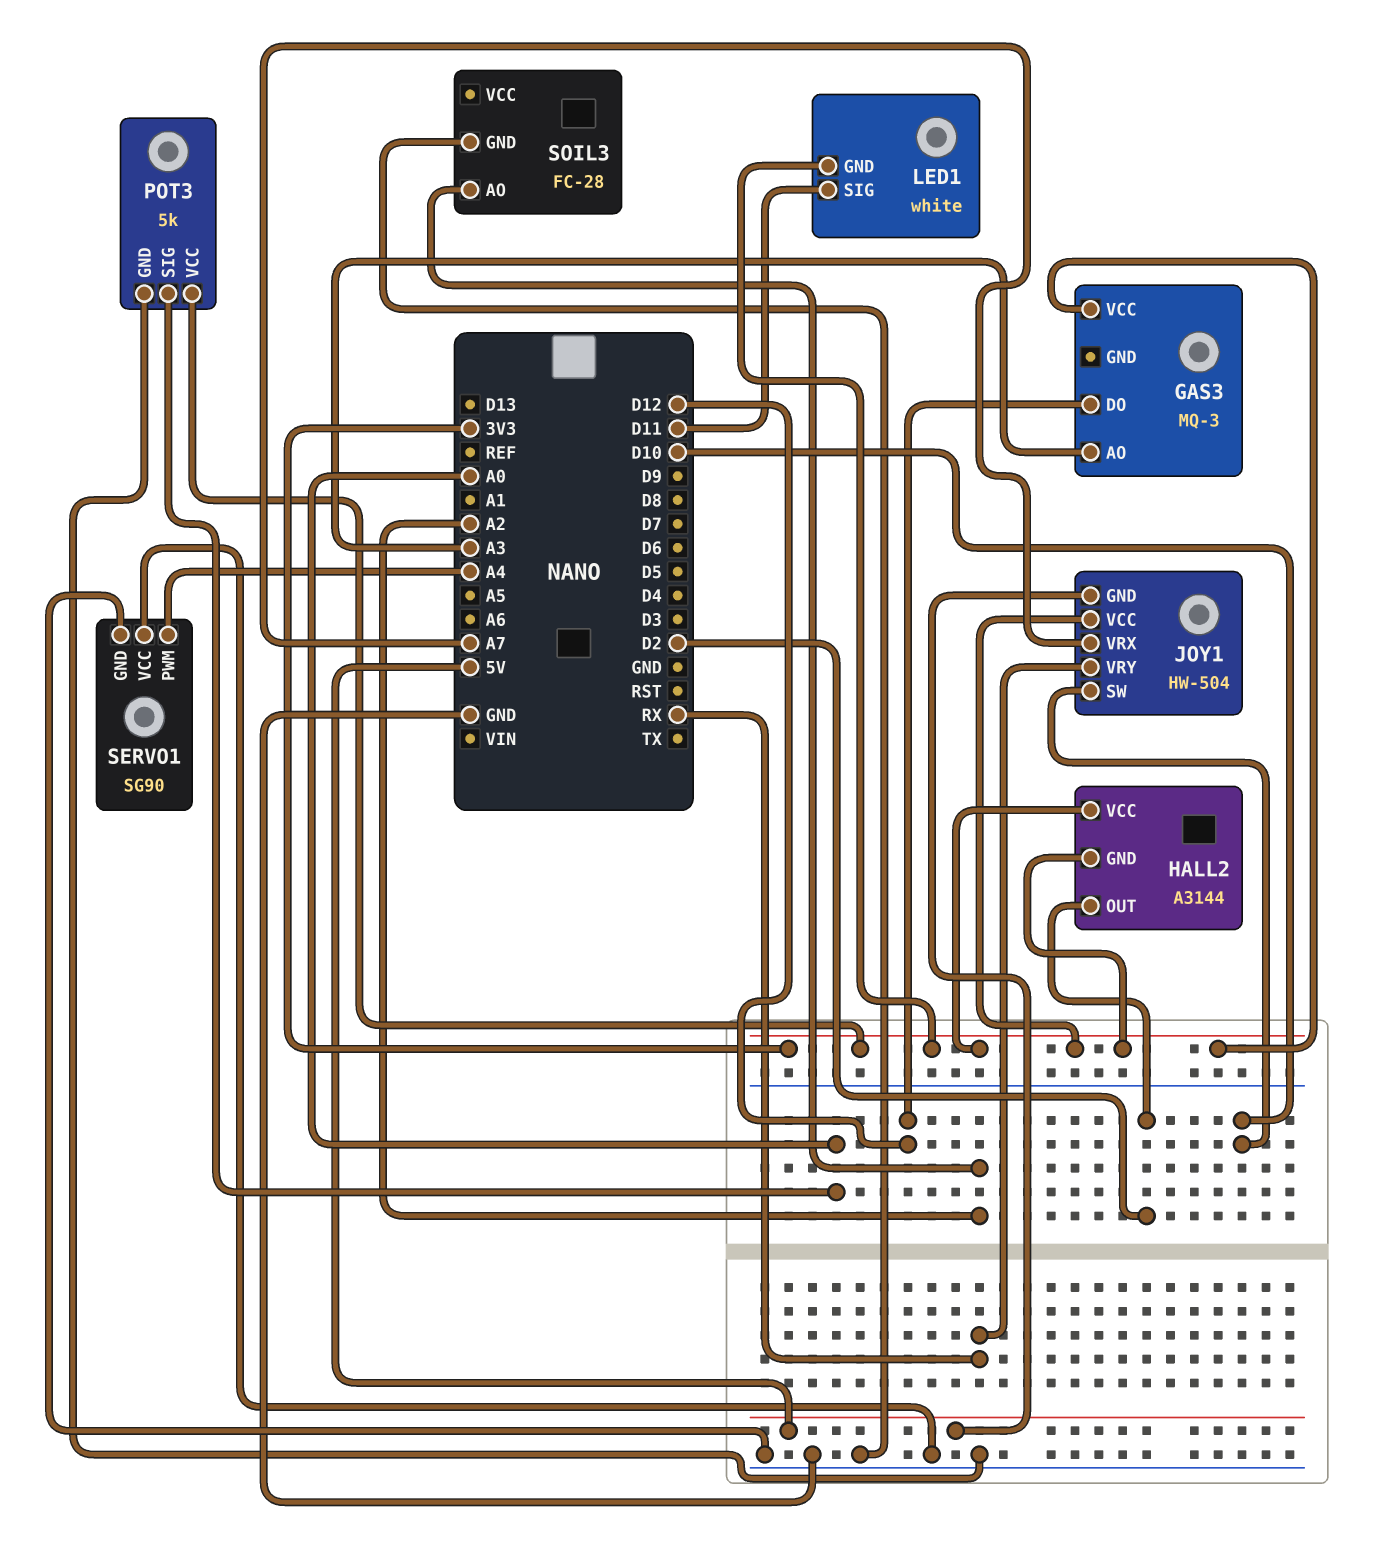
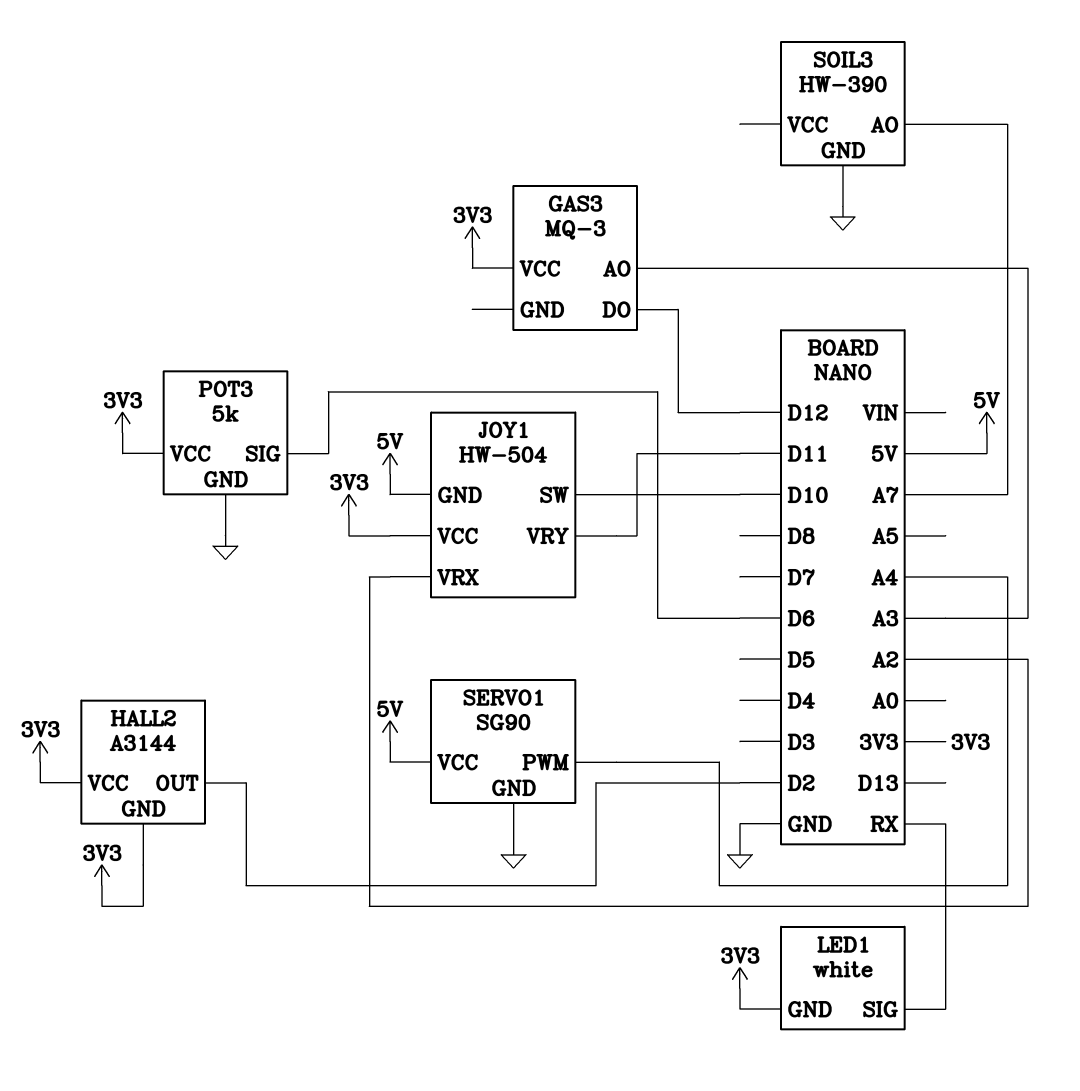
JOY1 pin VRX: A7 -> A2
JOY1 pin VRY: RX -> D11
LED1 pin SIG: D11 -> RX
POT3 pin SIG: A0 -> D6
SERVO1 pin VCC: GND -> 5V
SOIL3: FC-28 -> HW-390
SOIL3 pin AO: A2 -> A7

